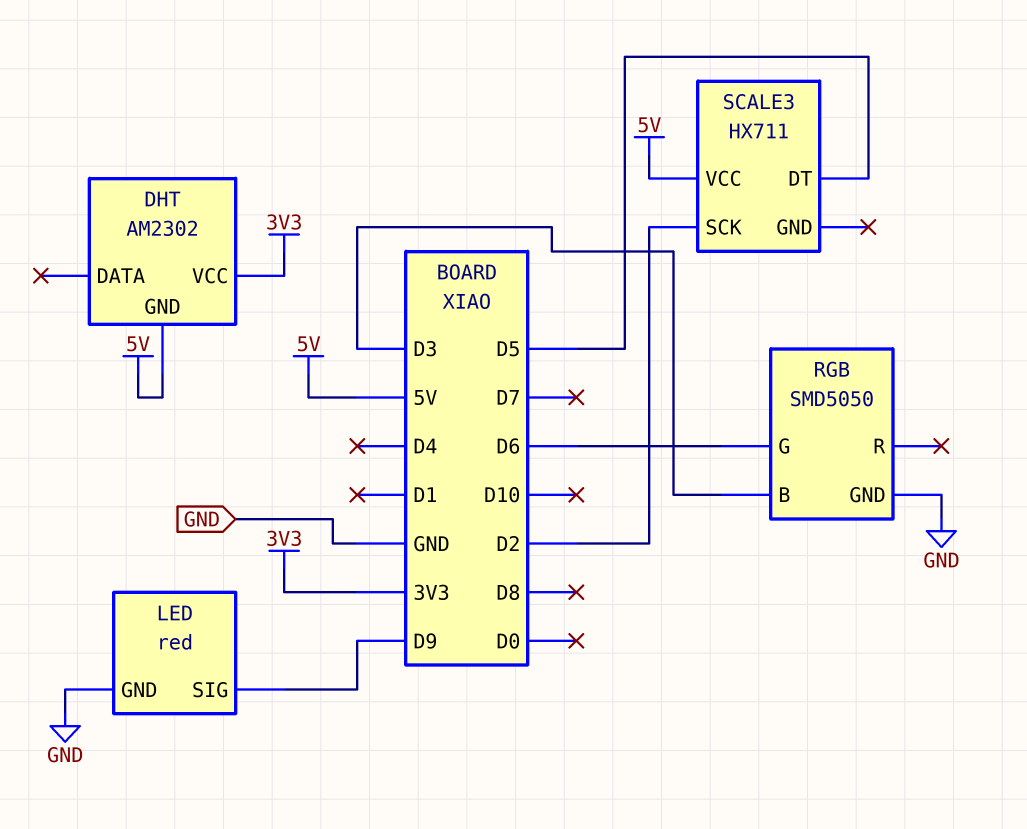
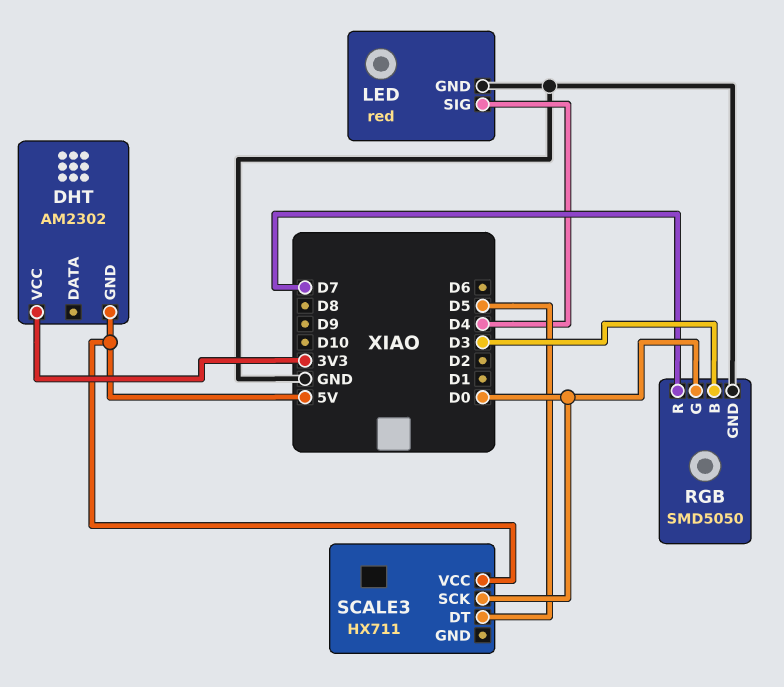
LED pin SIG: D9 -> D4
RGB pin G: D6 -> D0
RGB pin R: none -> D7
SCALE3 pin SCK: D2 -> D0

